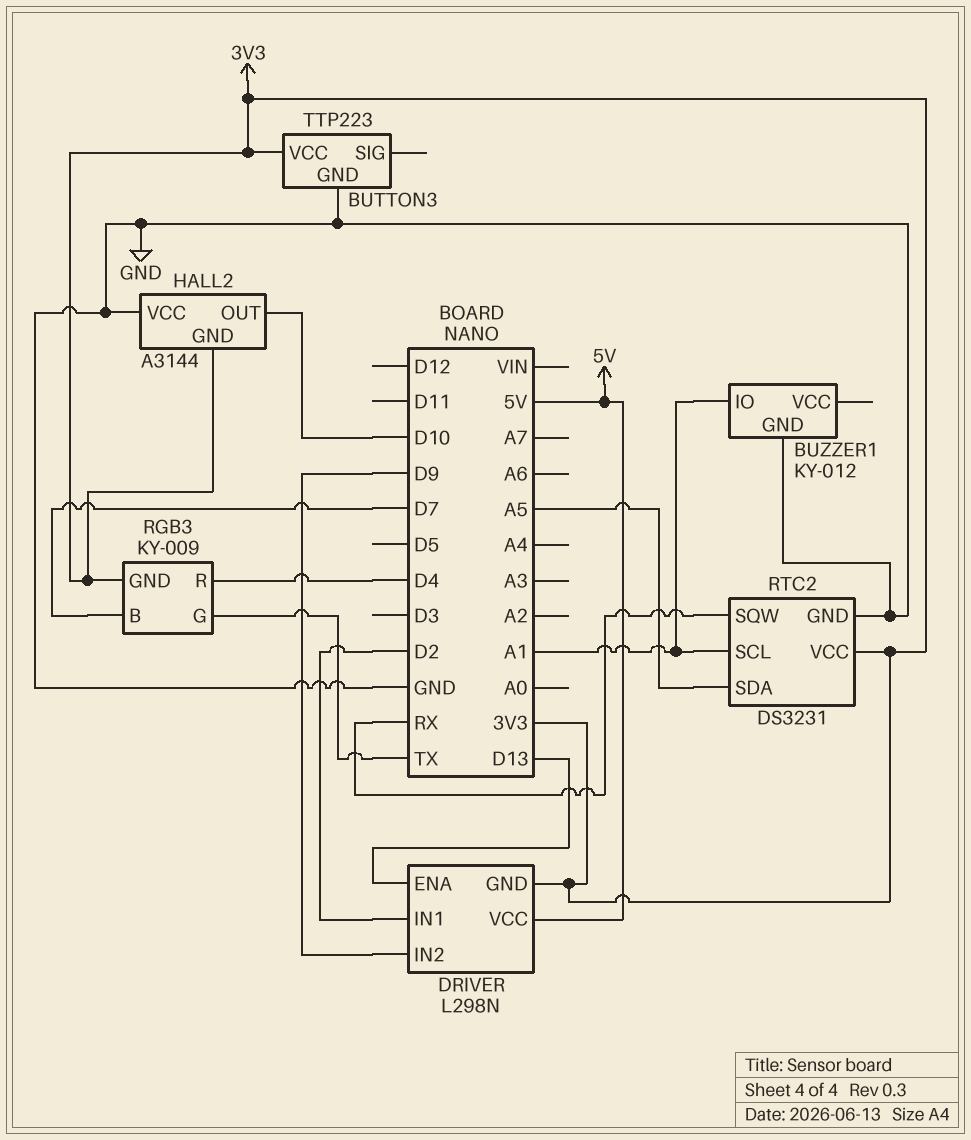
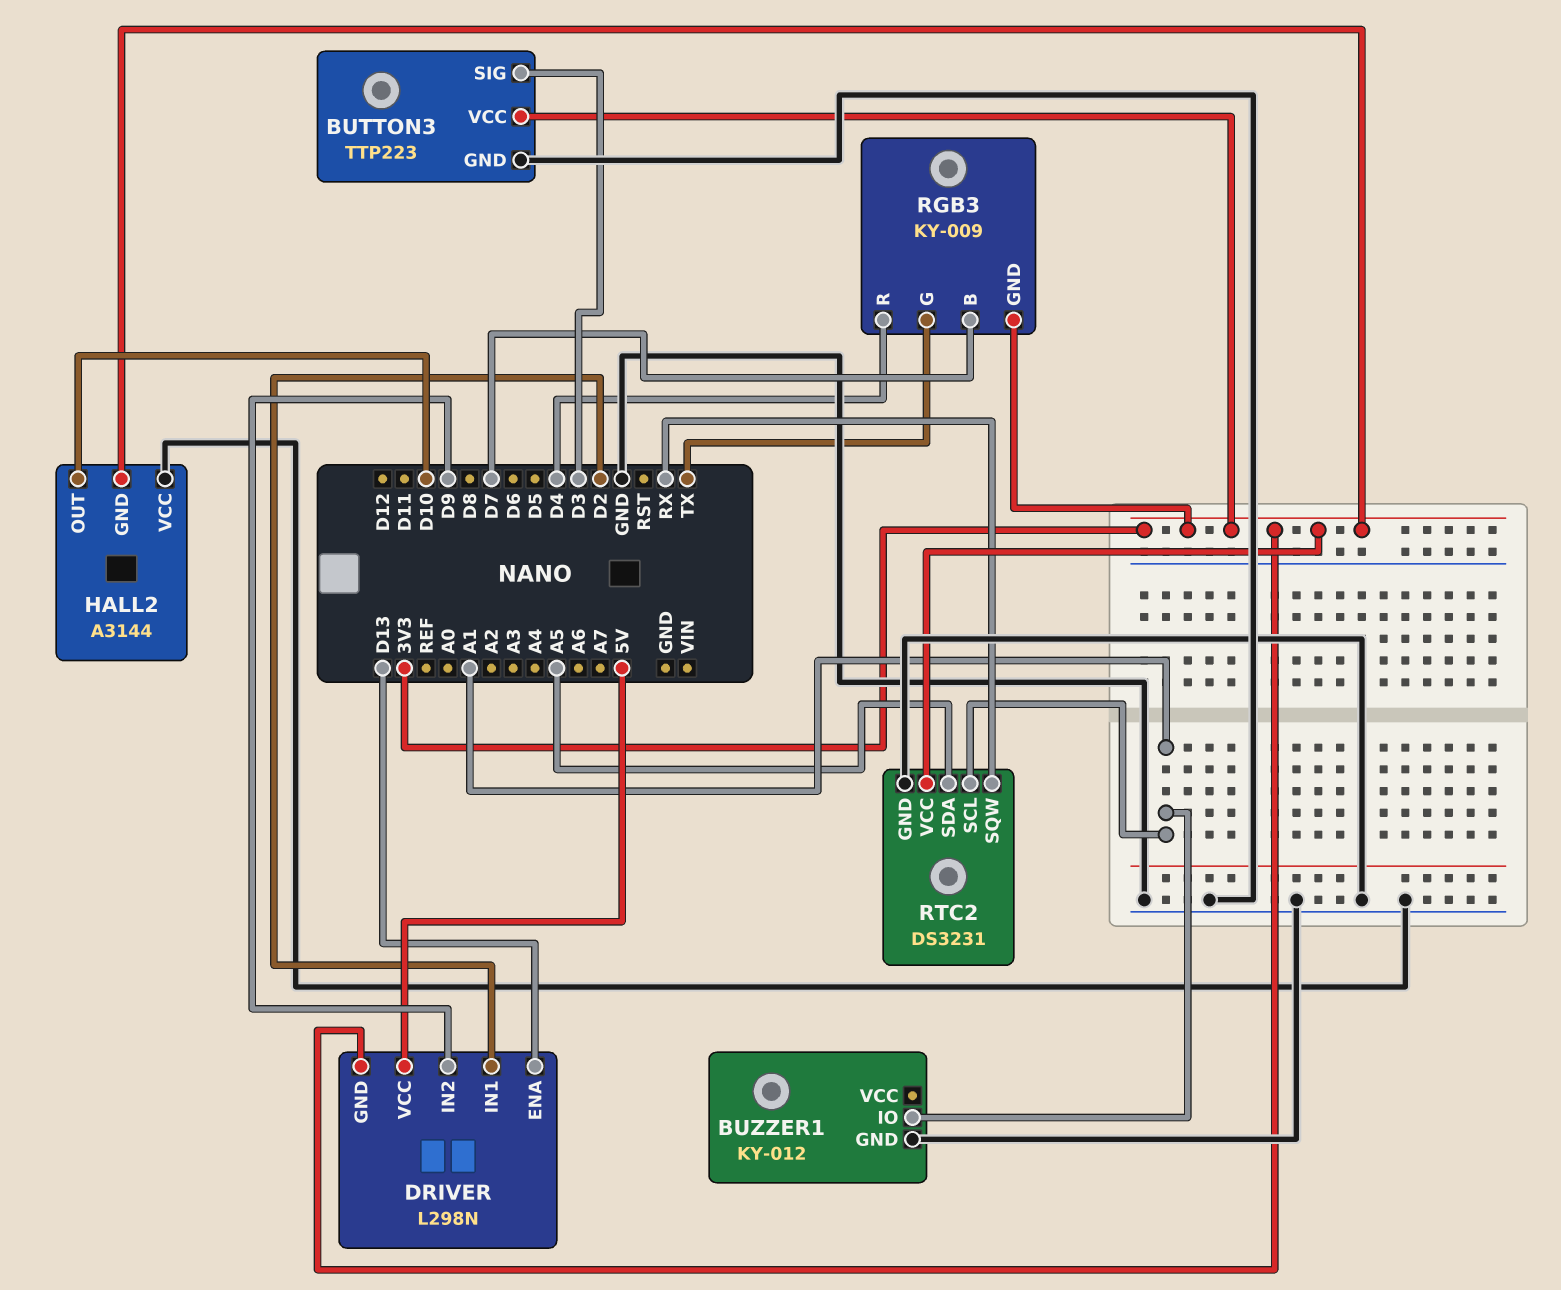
BUTTON3 pin SIG: none -> D3

